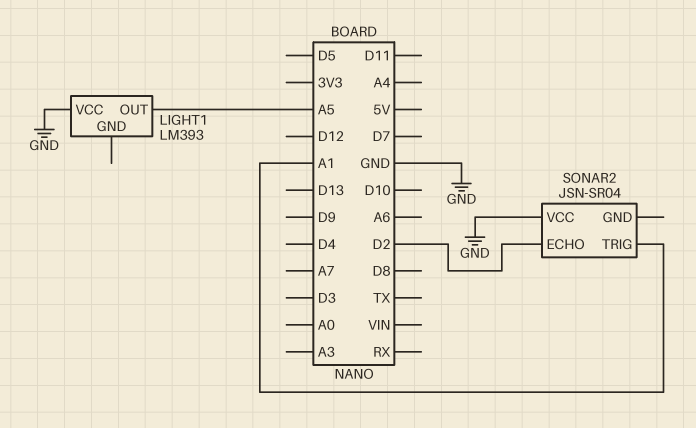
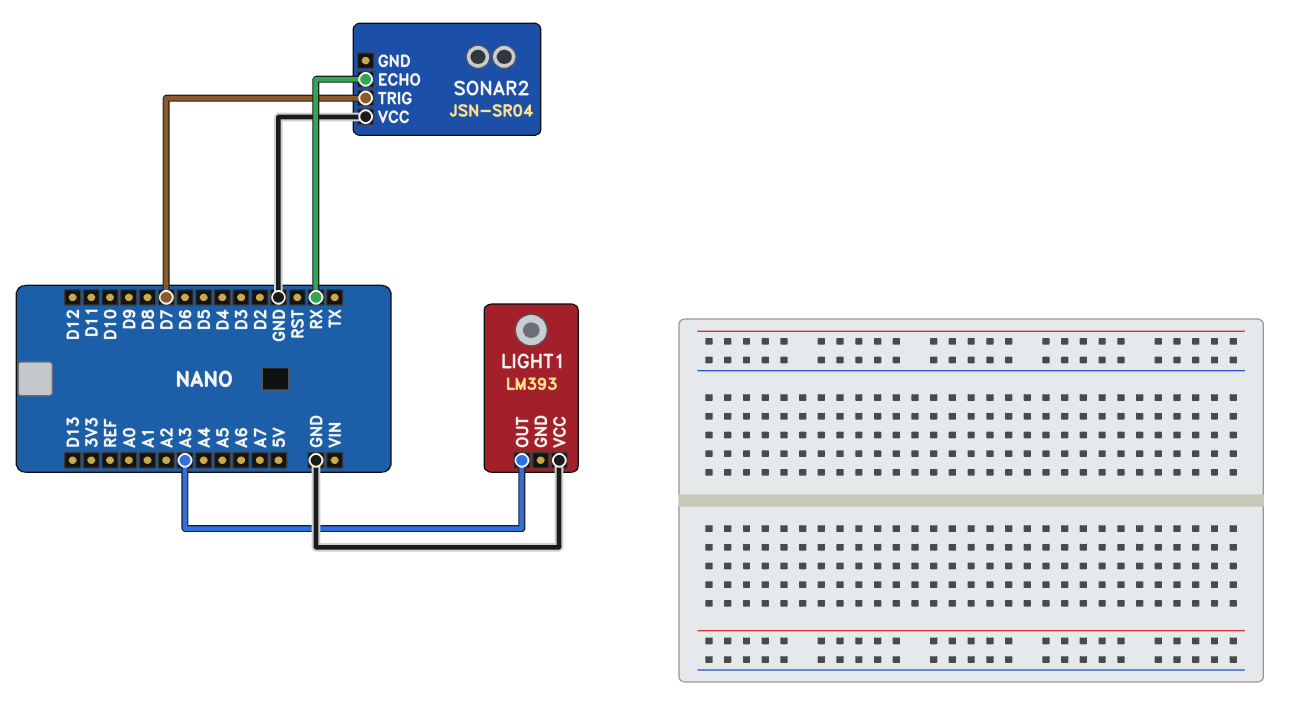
LIGHT1 pin OUT: A5 -> A3
SONAR2 pin ECHO: D2 -> RX
SONAR2 pin TRIG: A1 -> D7

